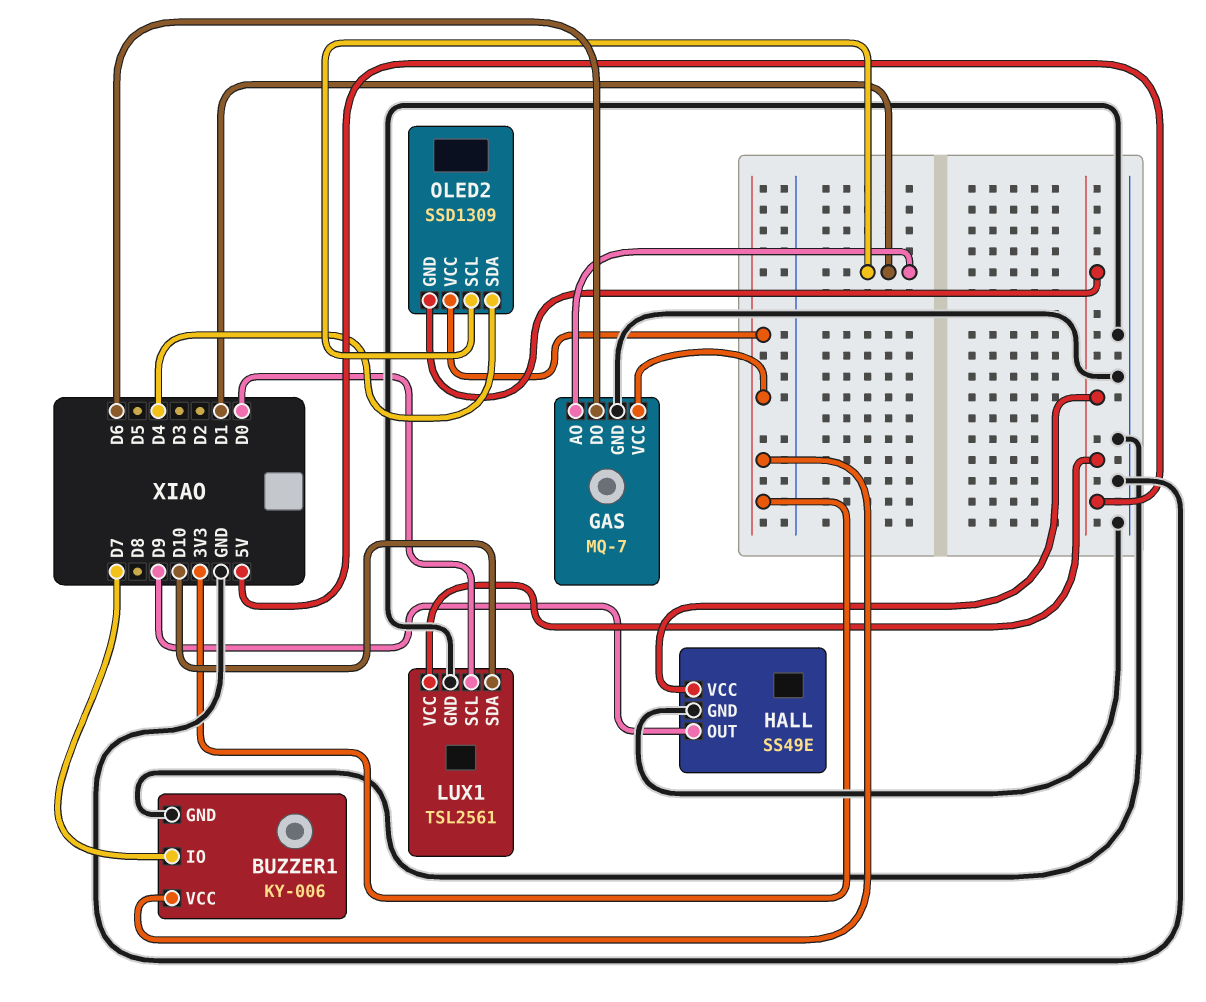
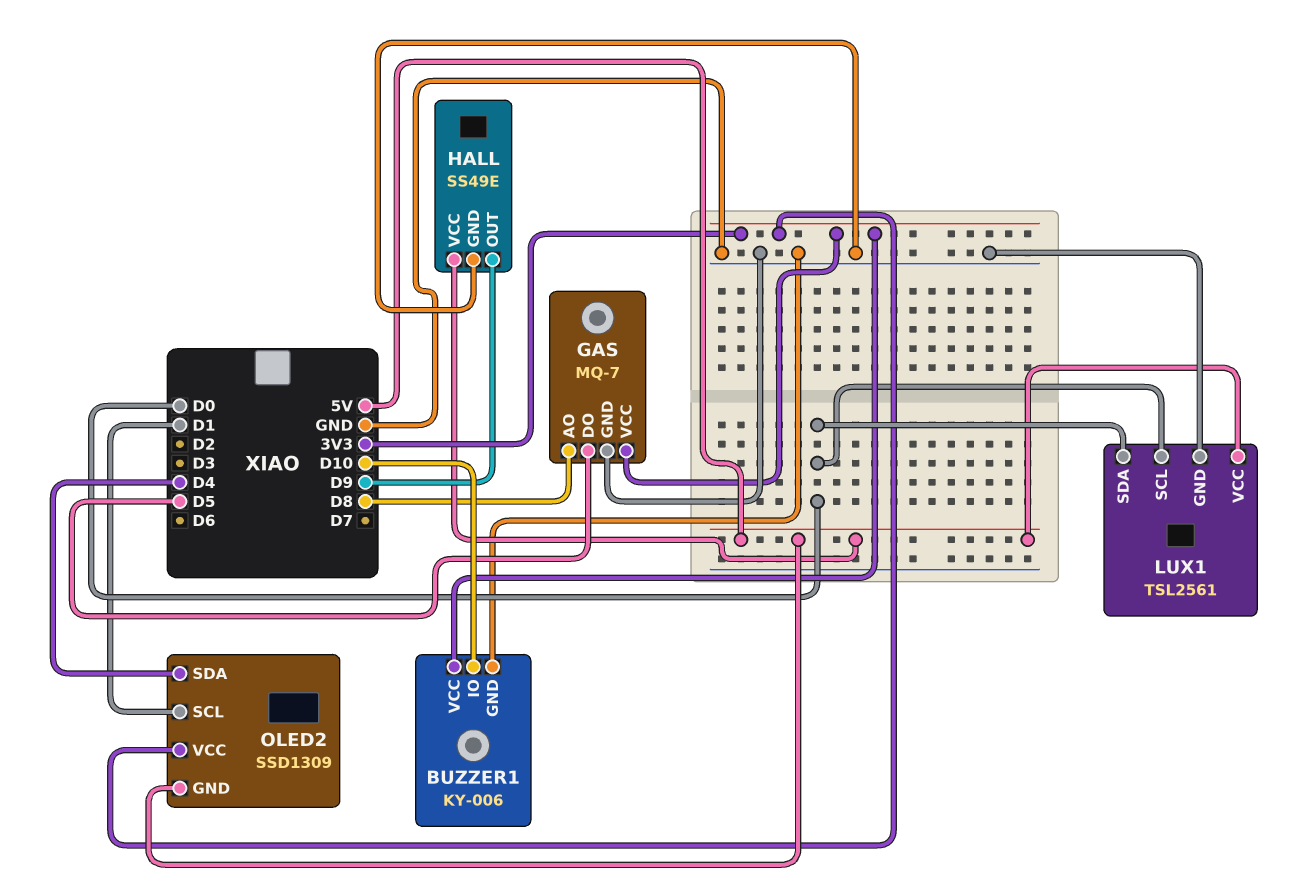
BUZZER1 pin IO: D7 -> D10
GAS pin AO: D1 -> D8
GAS pin DO: D6 -> D5
LUX1 pin SDA: D10 -> D0

